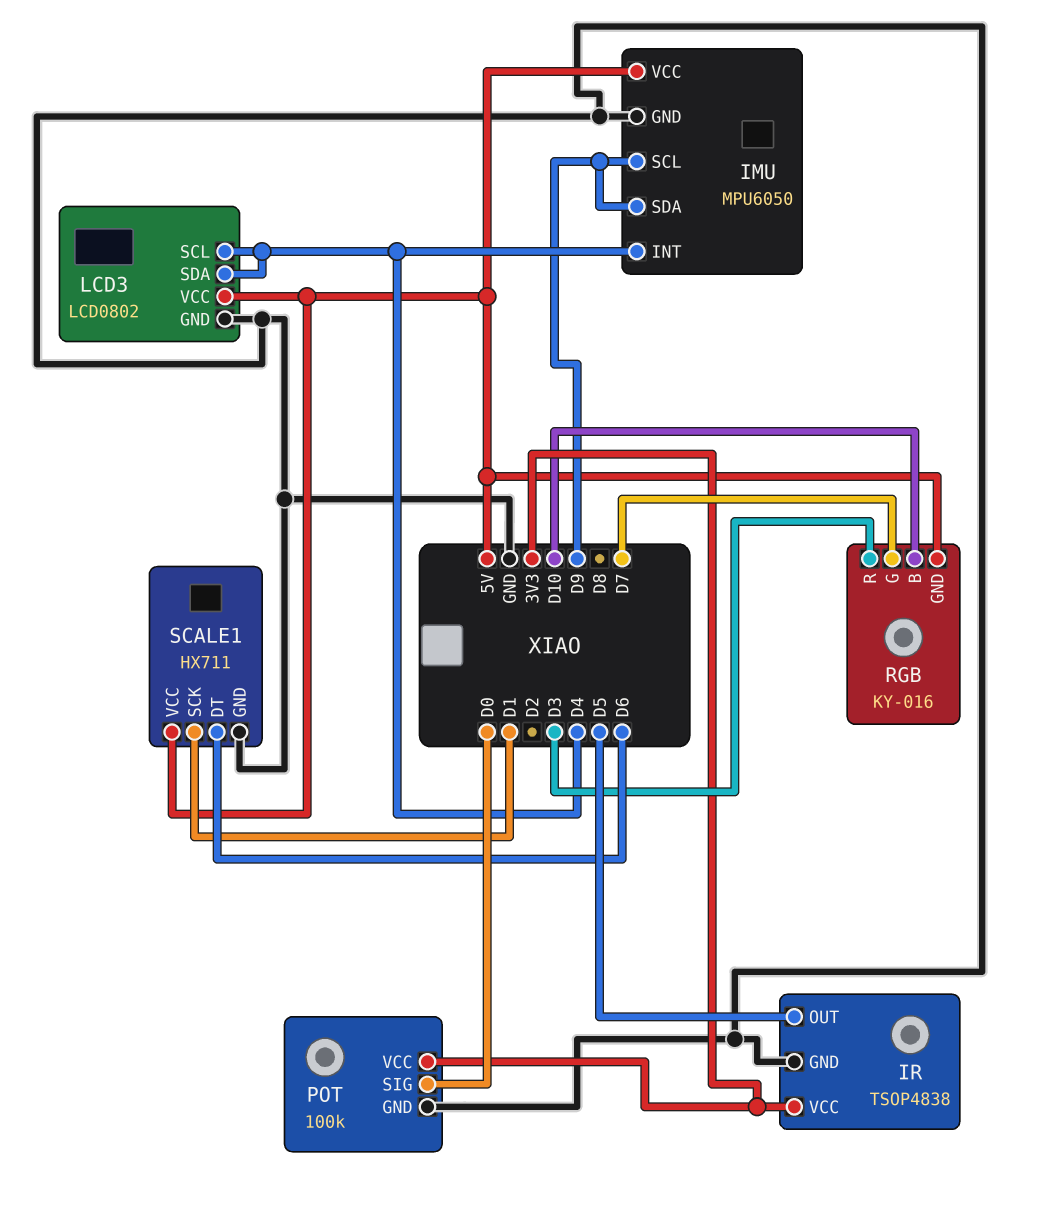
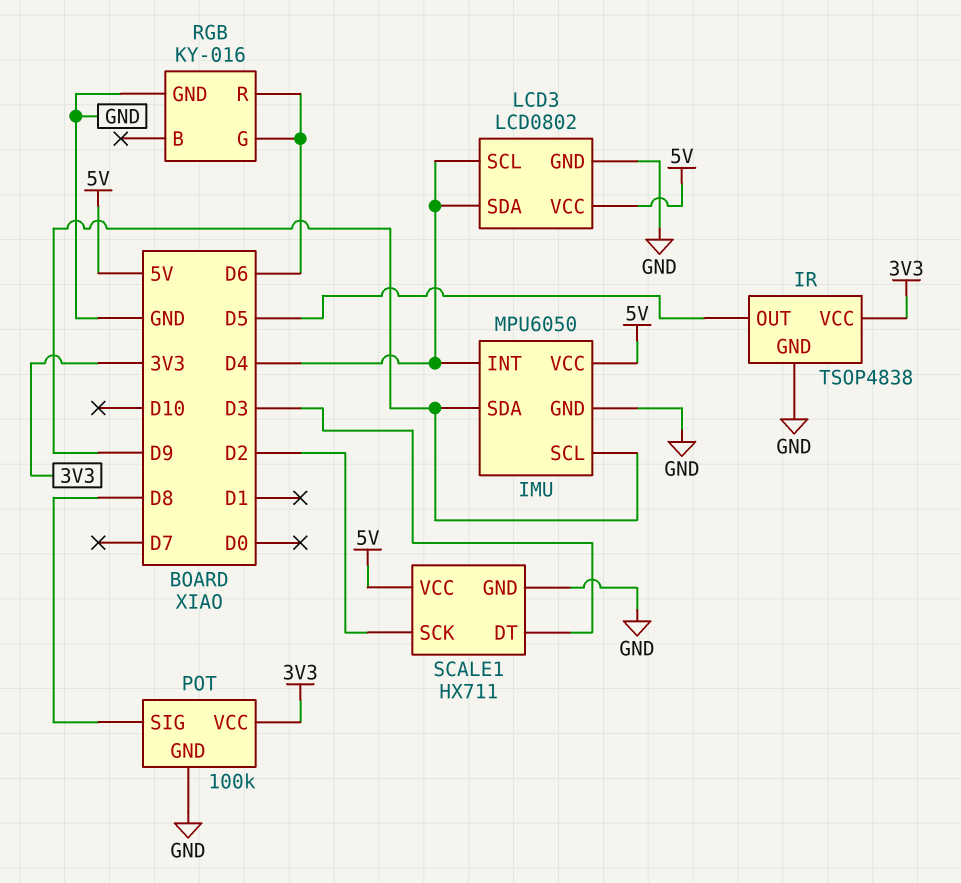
POT pin SIG: D0 -> D8
RGB pin B: D10 -> none
RGB pin G: D7 -> D6
RGB pin GND: 5V -> GND
RGB pin R: D3 -> D6
SCALE1 pin DT: D6 -> D3
SCALE1 pin SCK: D1 -> D2

